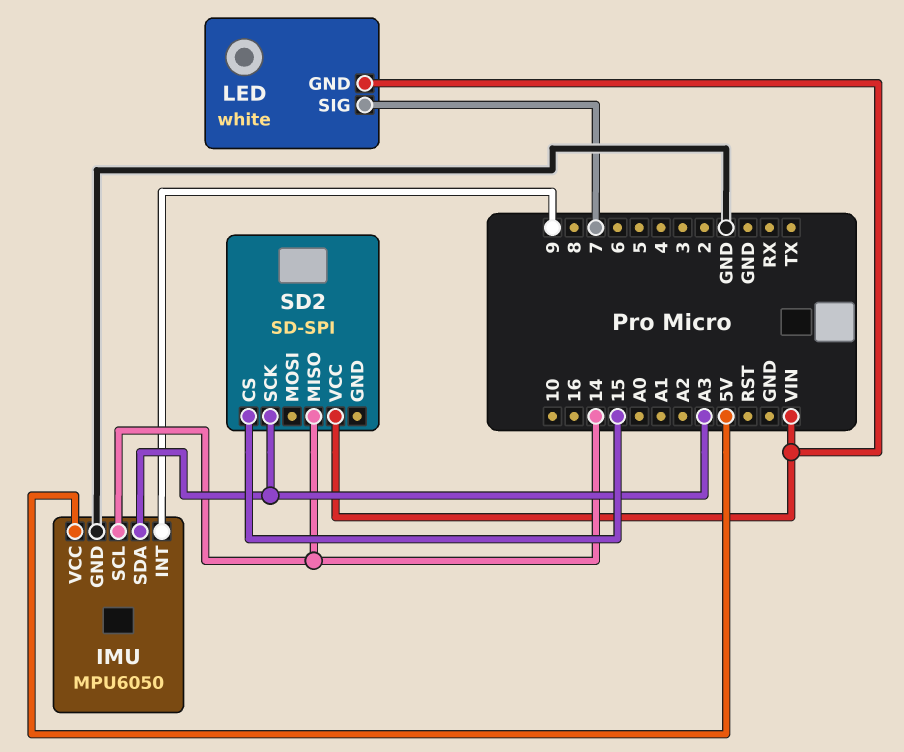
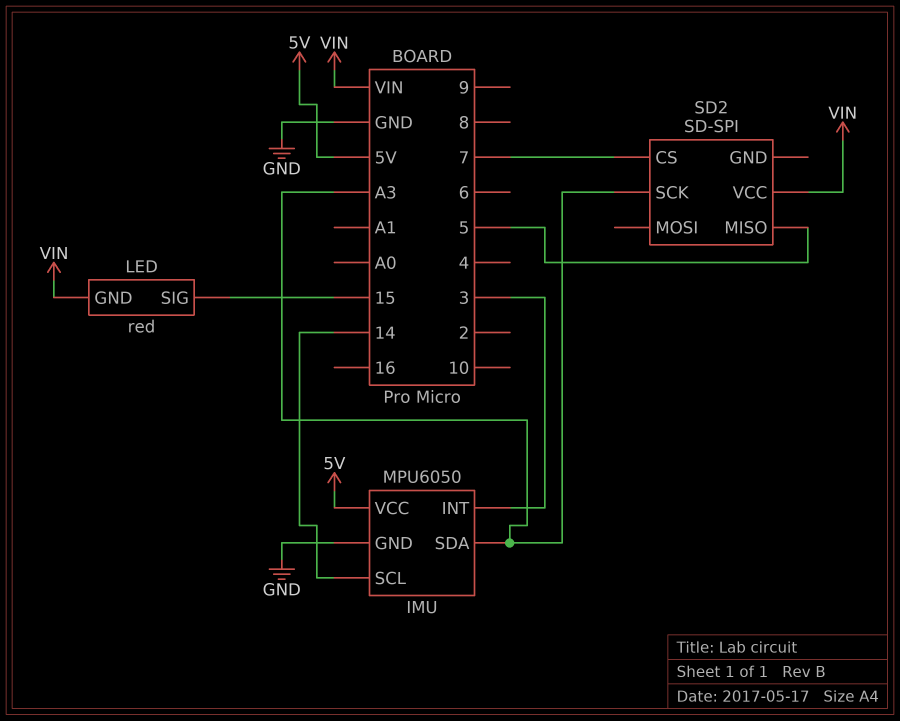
IMU pin INT: 9 -> 3
LED: white -> red
LED pin SIG: 7 -> 15
SD2 pin CS: 15 -> 7
SD2 pin MISO: 14 -> 5

